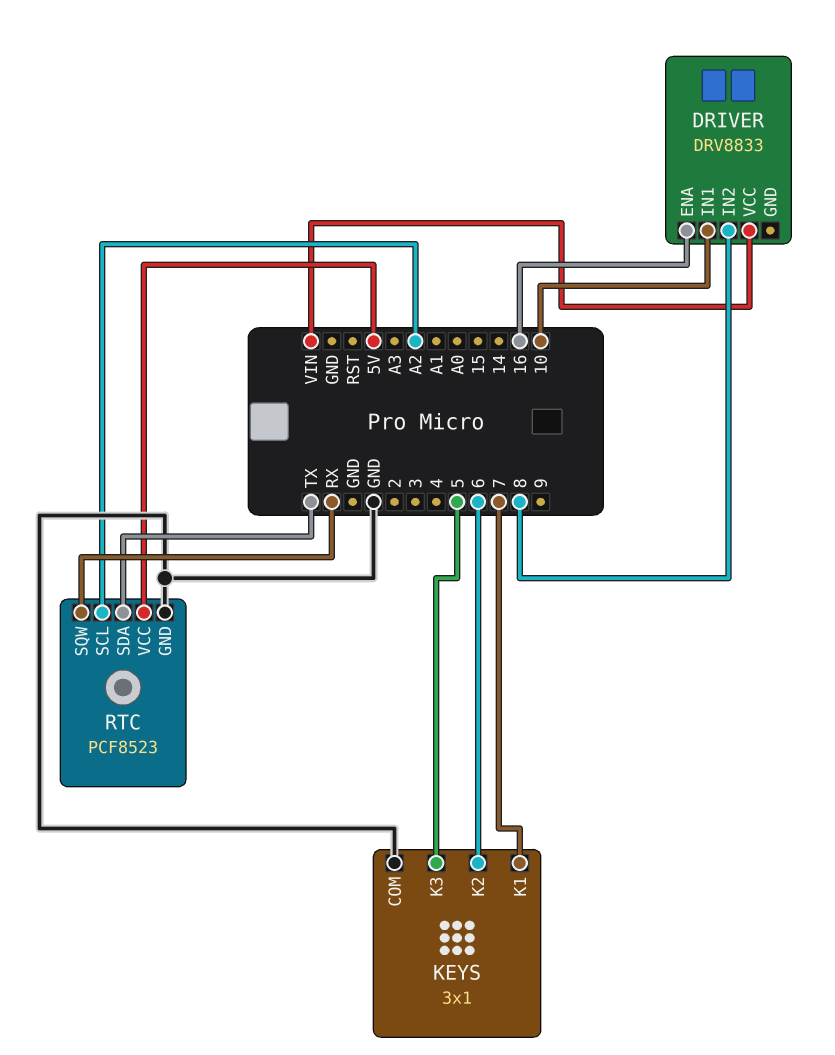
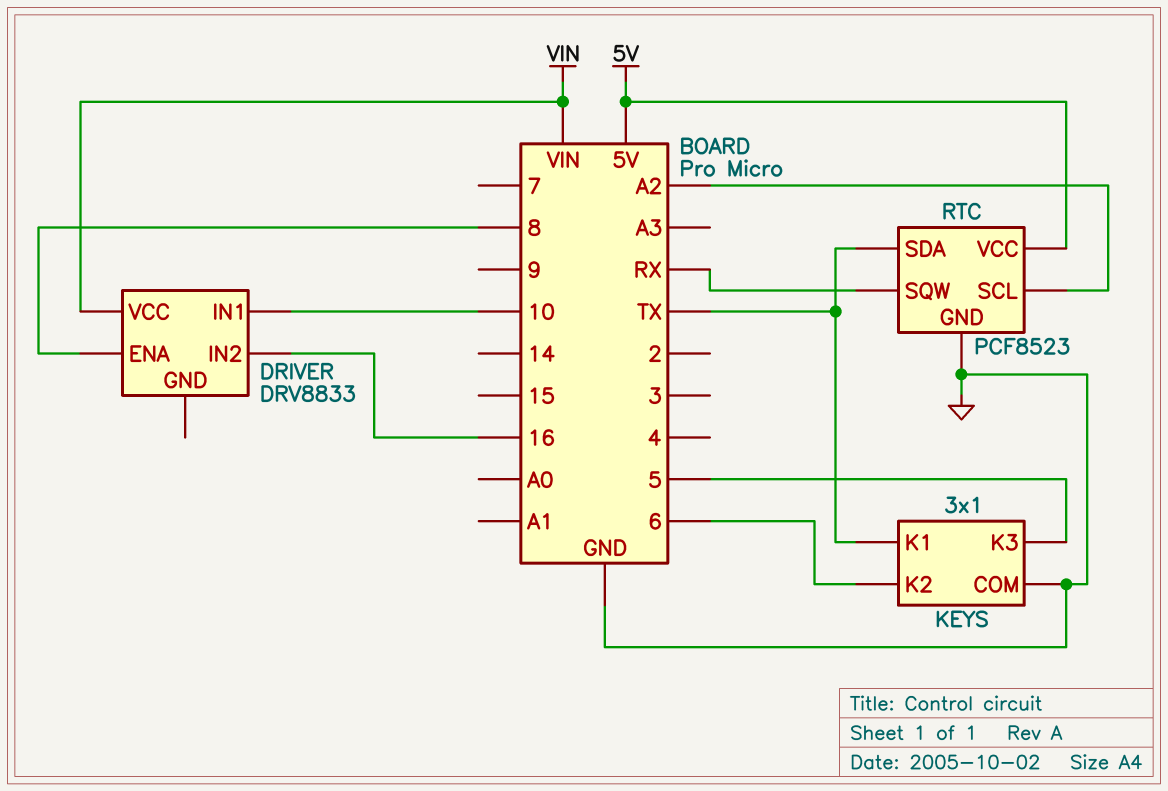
DRIVER pin ENA: 16 -> 8
DRIVER pin IN2: 8 -> 16
KEYS pin K1: 7 -> TX

